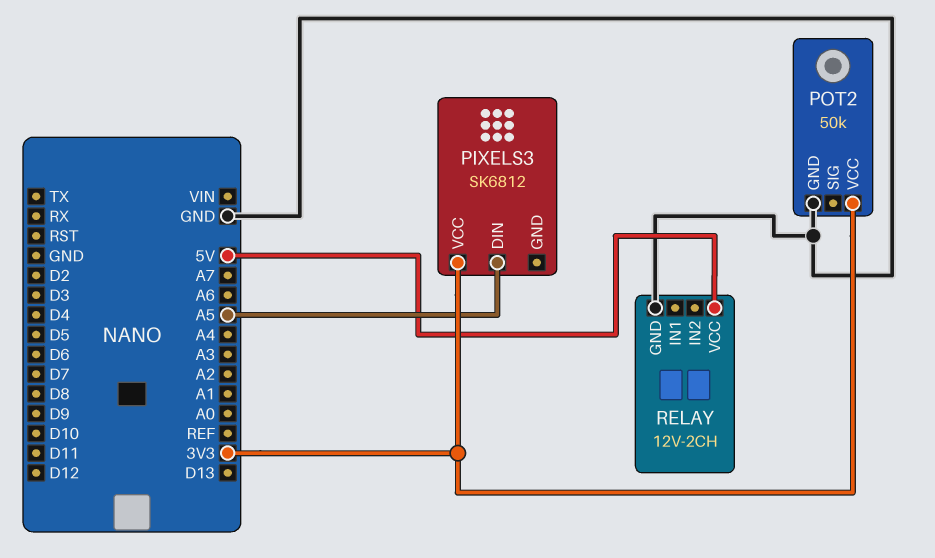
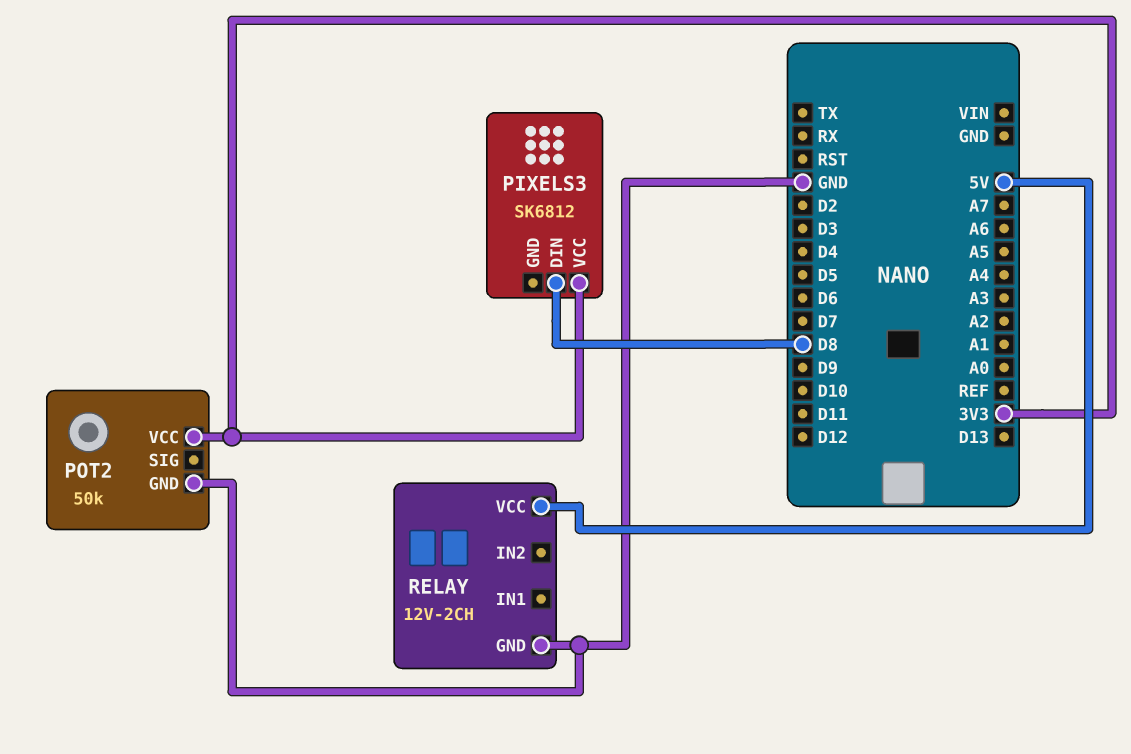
PIXELS3 pin DIN: A5 -> D8

